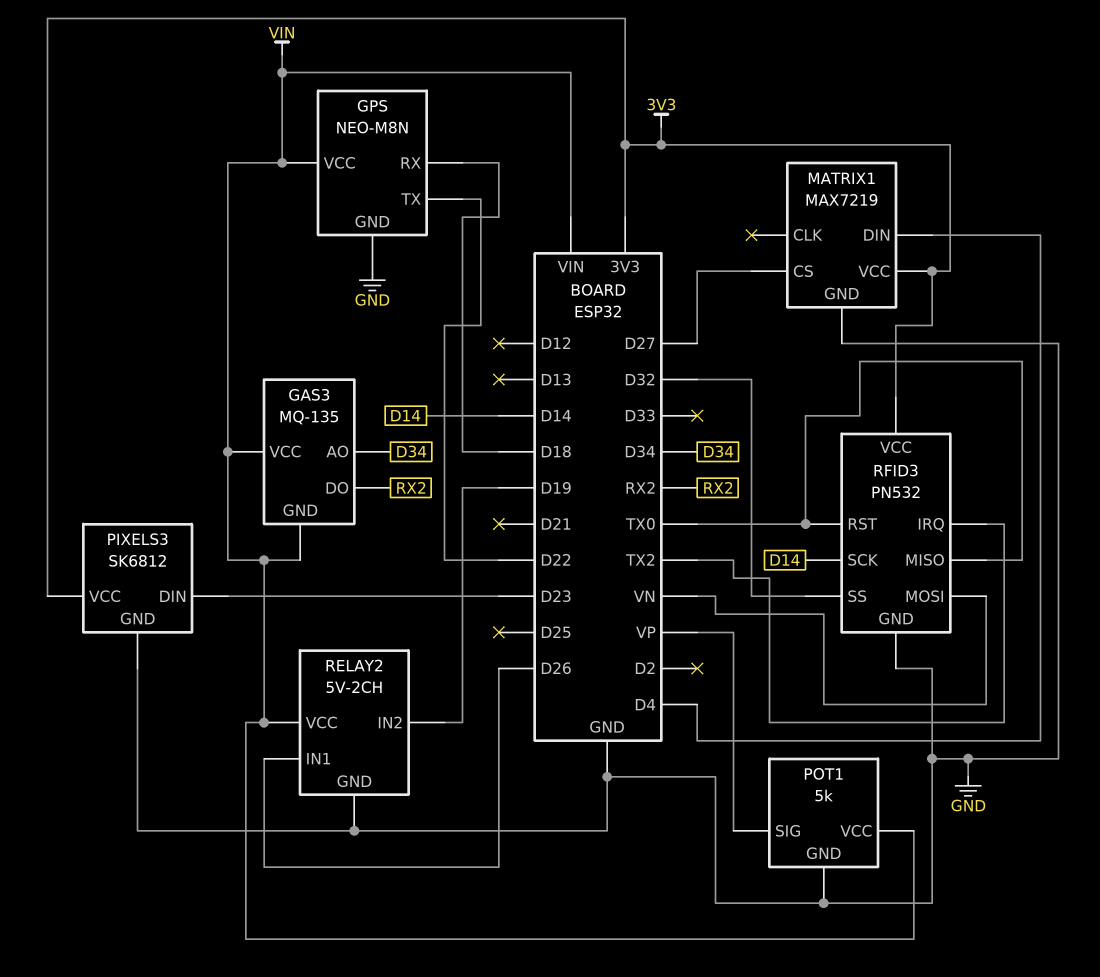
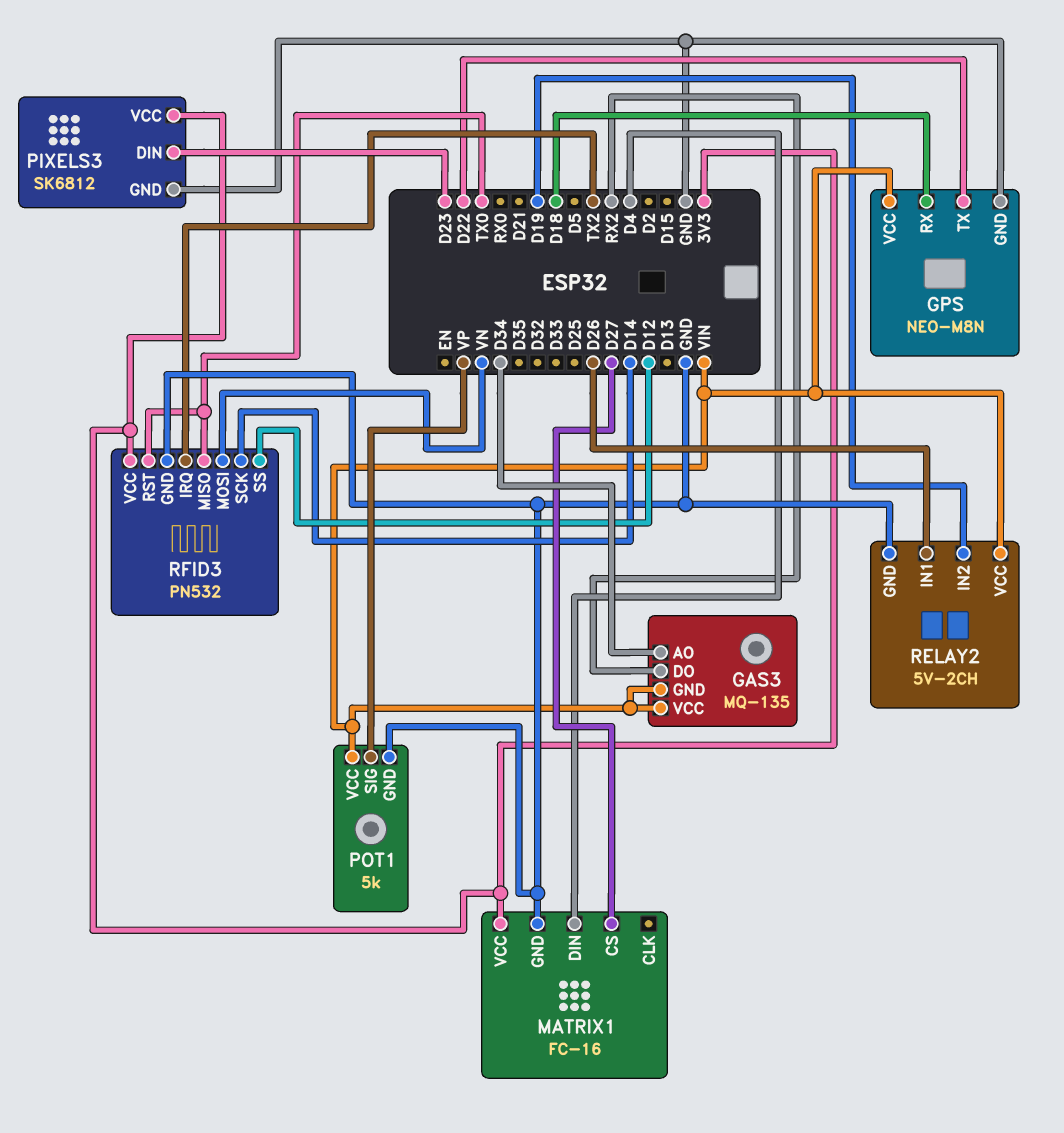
MATRIX1: MAX7219 -> FC-16
RFID3 pin SS: D32 -> D12

